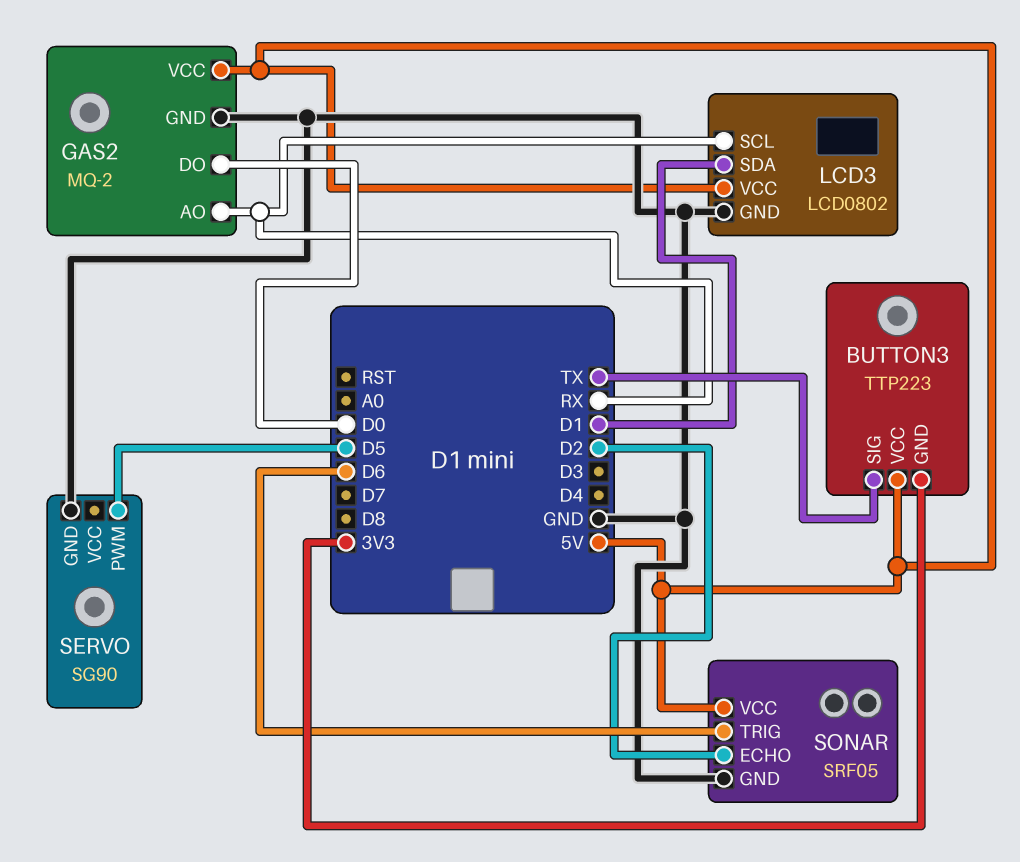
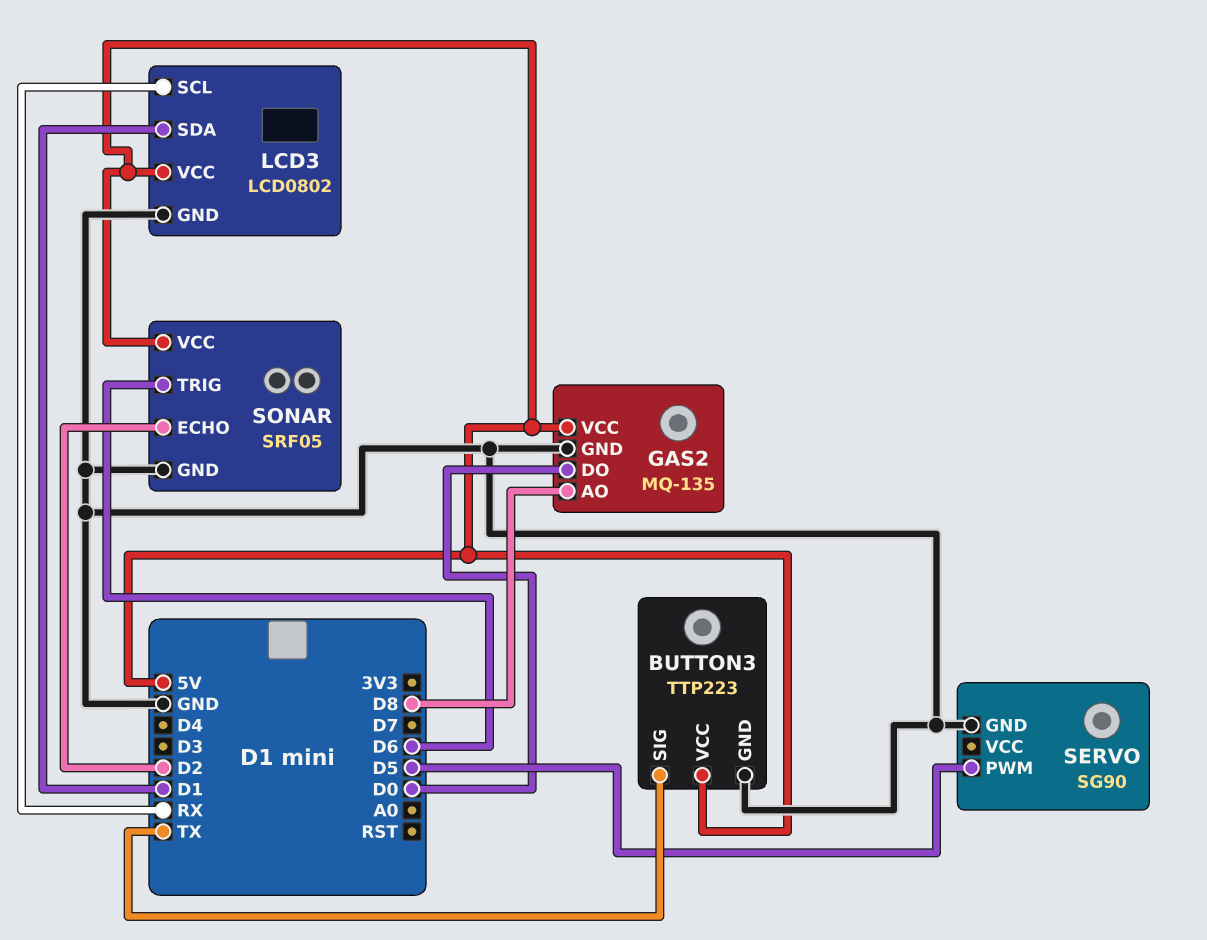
BUTTON3 pin GND: 3V3 -> GND
GAS2: MQ-2 -> MQ-135
GAS2 pin AO: RX -> D8

